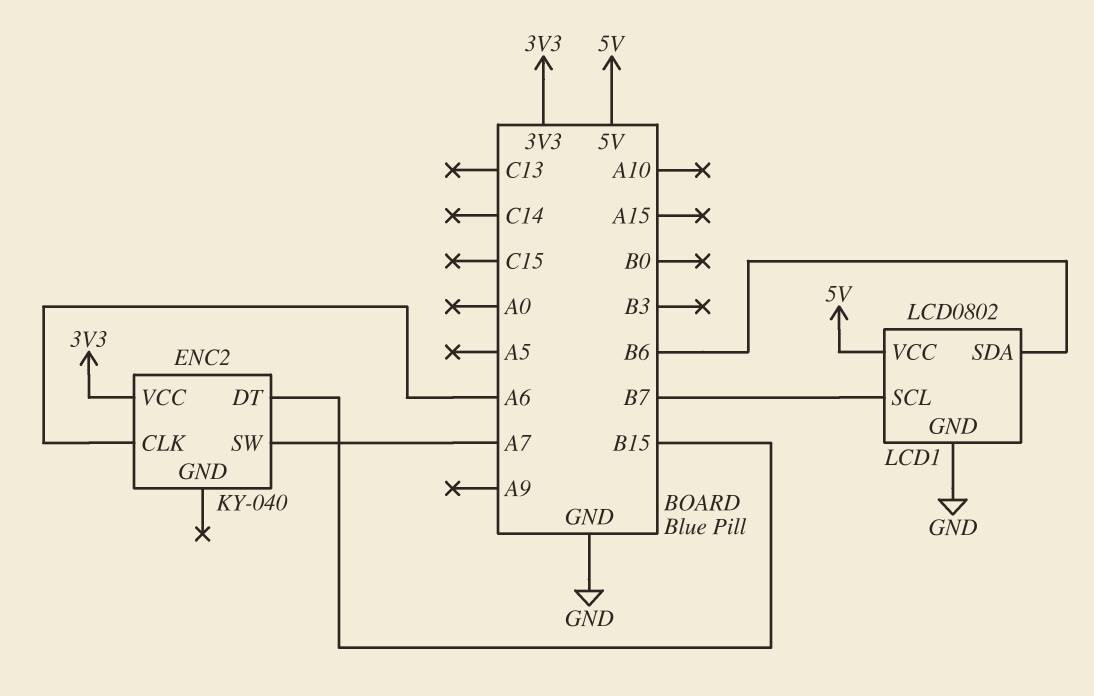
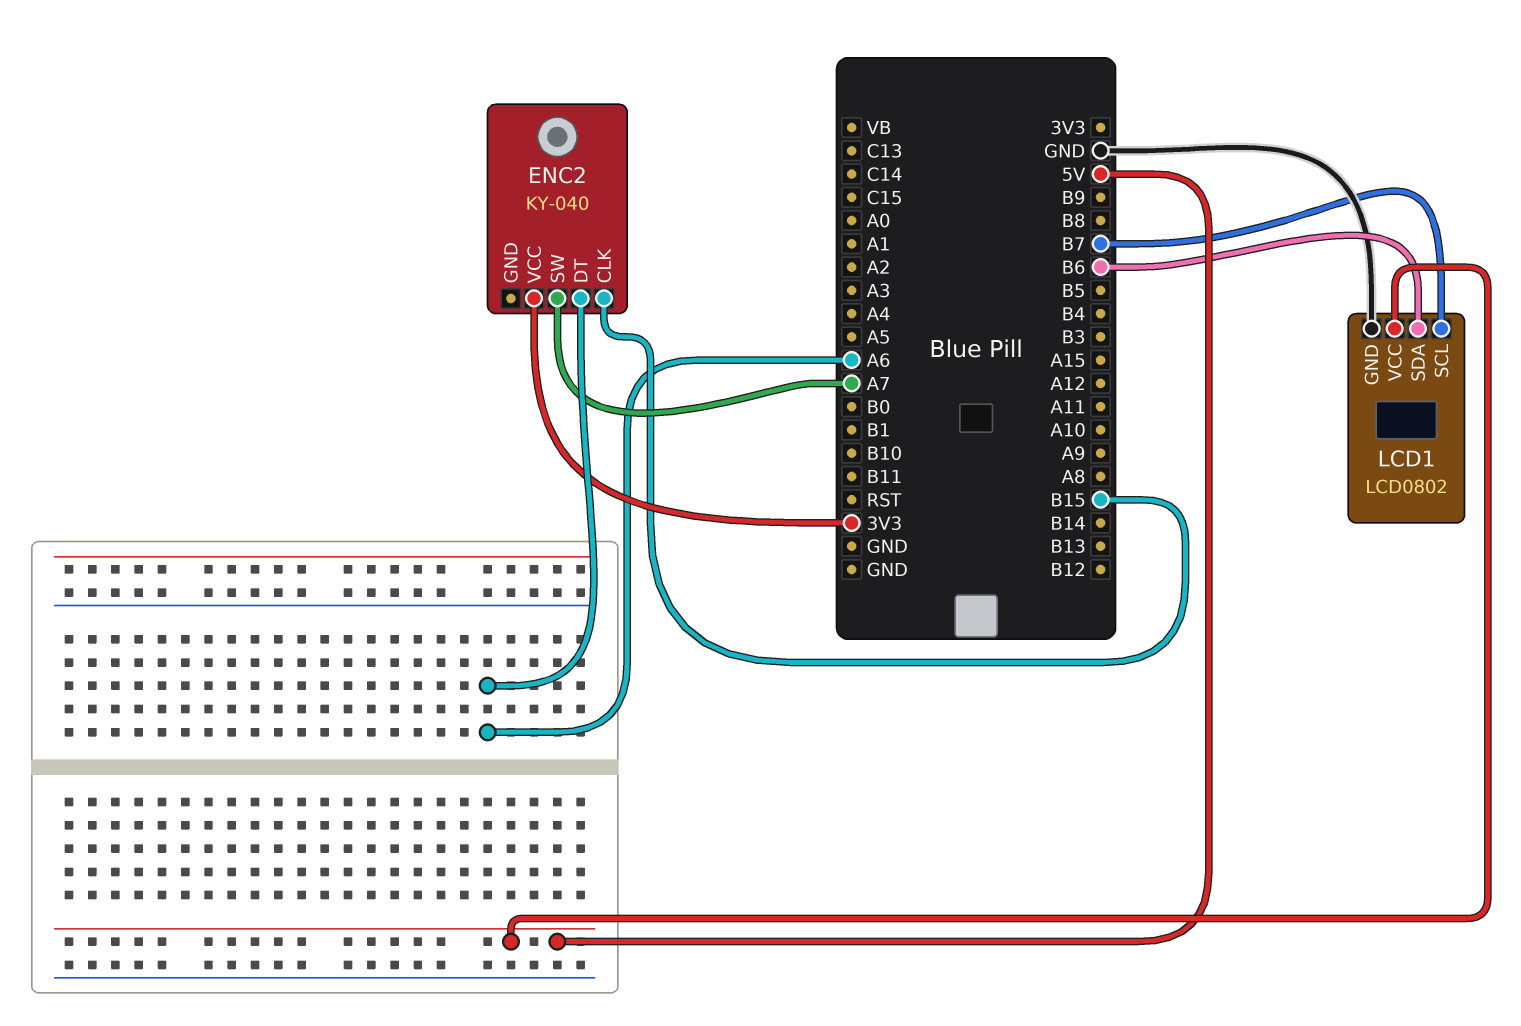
ENC2 pin CLK: A6 -> B15
ENC2 pin DT: B15 -> A6

